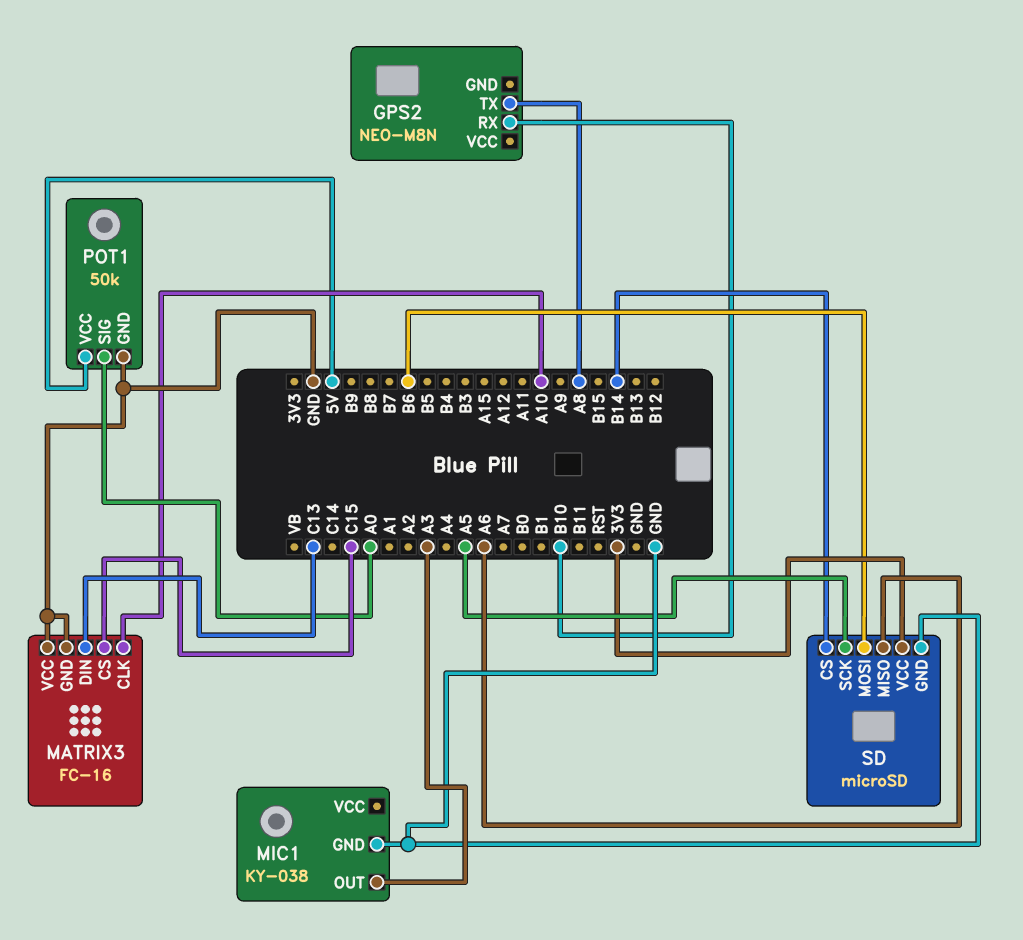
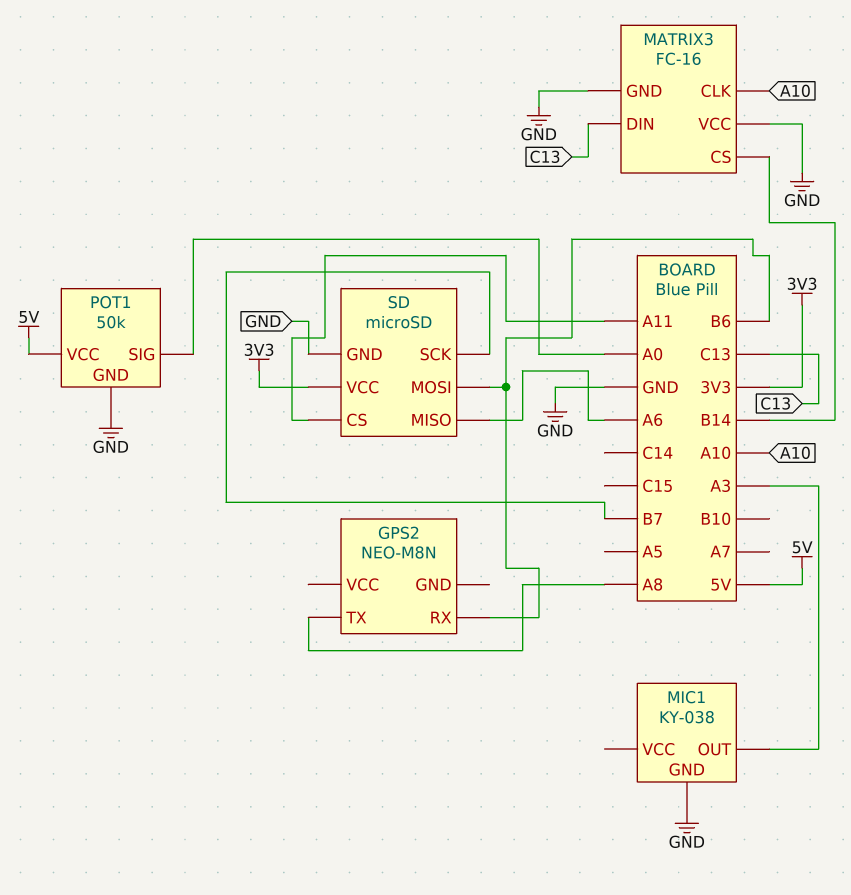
GPS2 pin RX: B10 -> B6
MATRIX3 pin CS: C15 -> B14
SD pin CS: B14 -> A11
SD pin SCK: A5 -> B7

